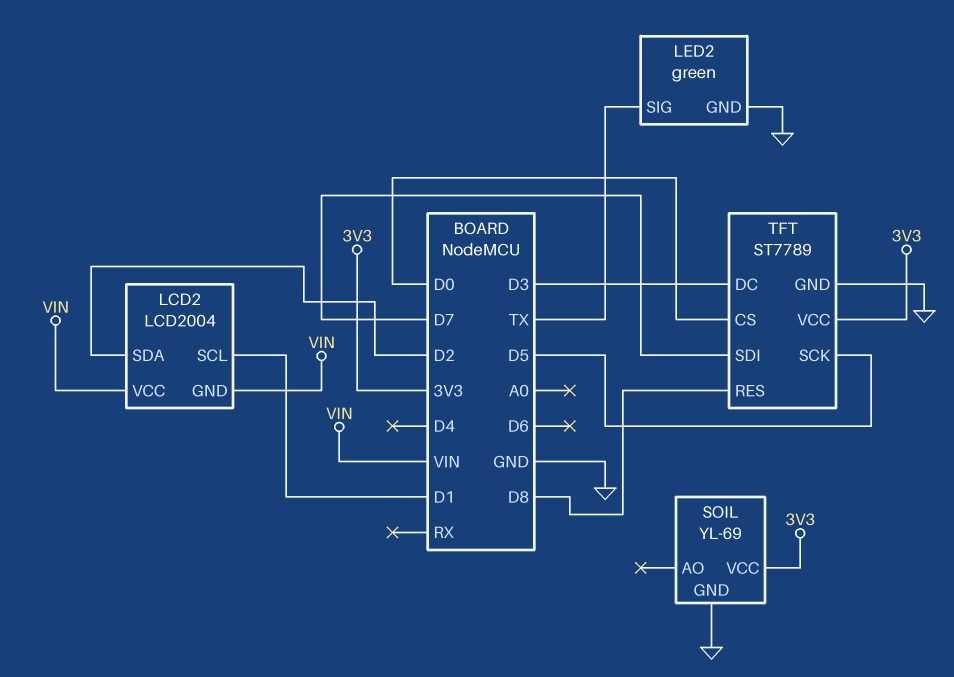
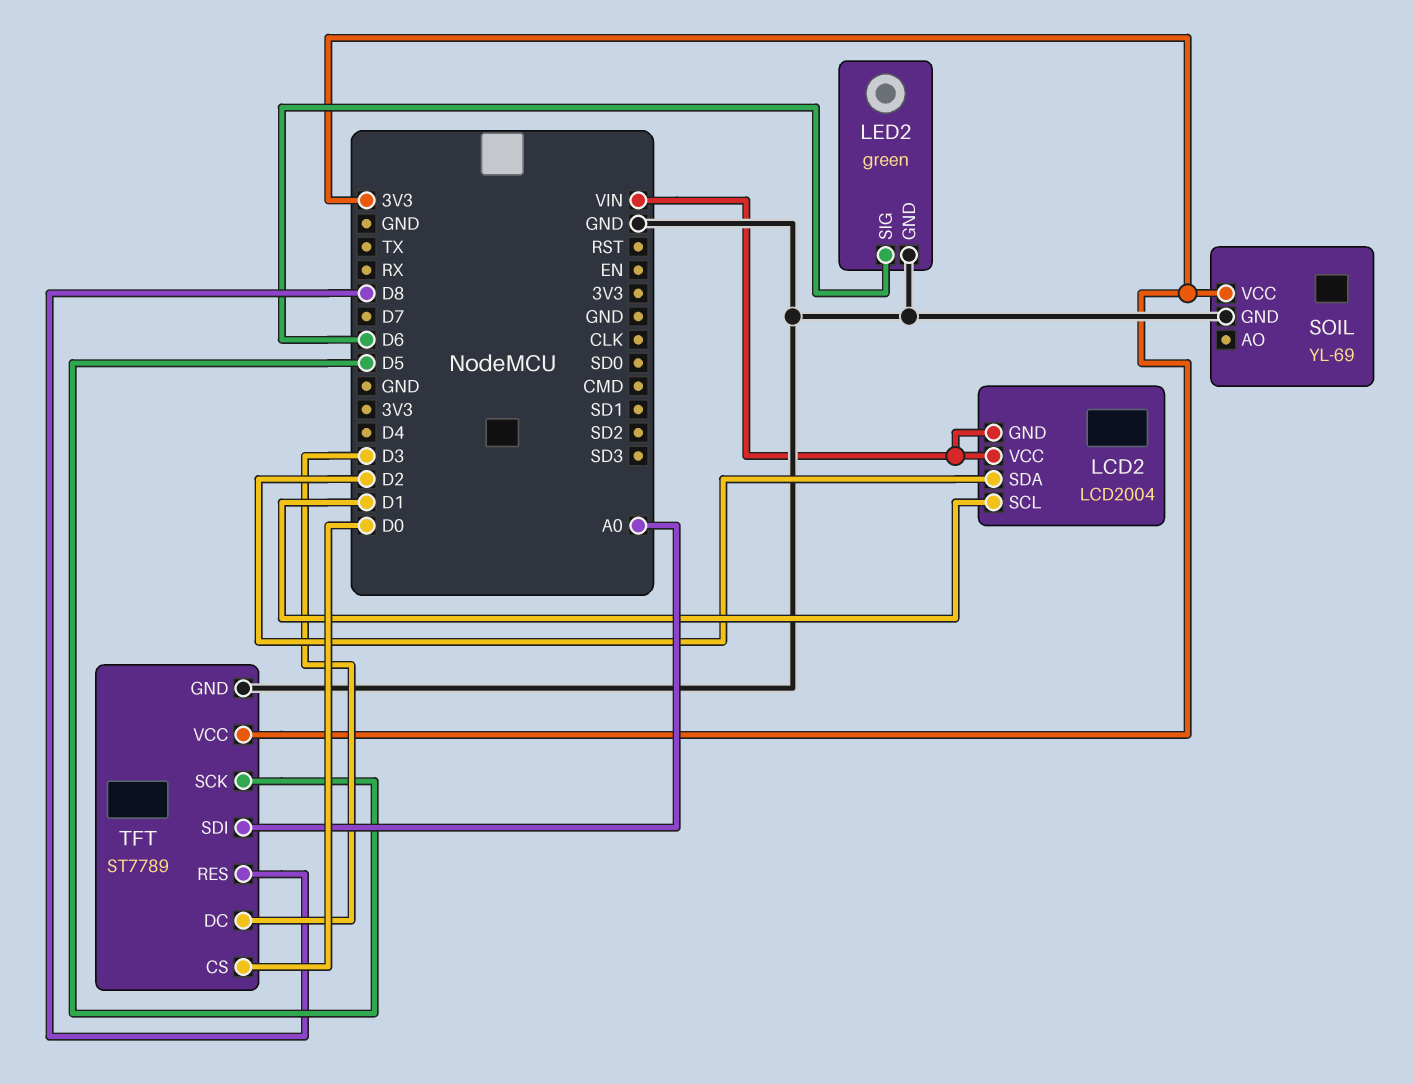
LED2 pin SIG: TX -> D6
TFT pin SDI: D7 -> A0

